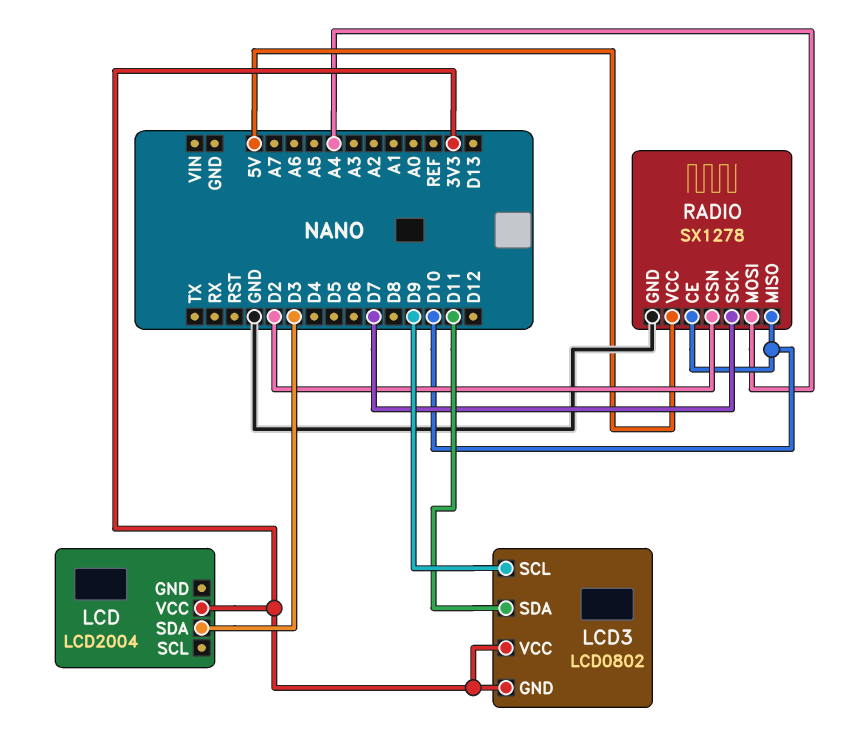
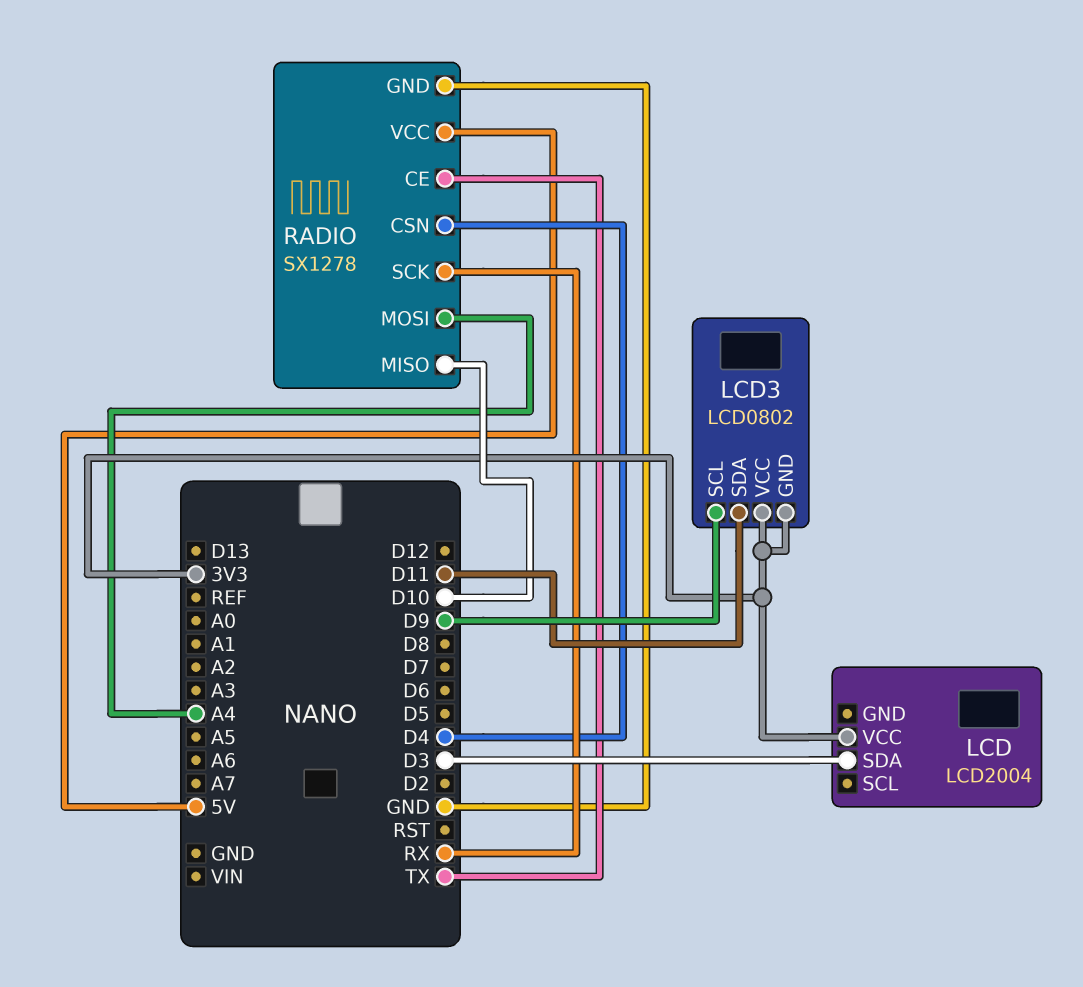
RADIO pin CE: D10 -> TX
RADIO pin CSN: D2 -> D4
RADIO pin SCK: D7 -> RX

